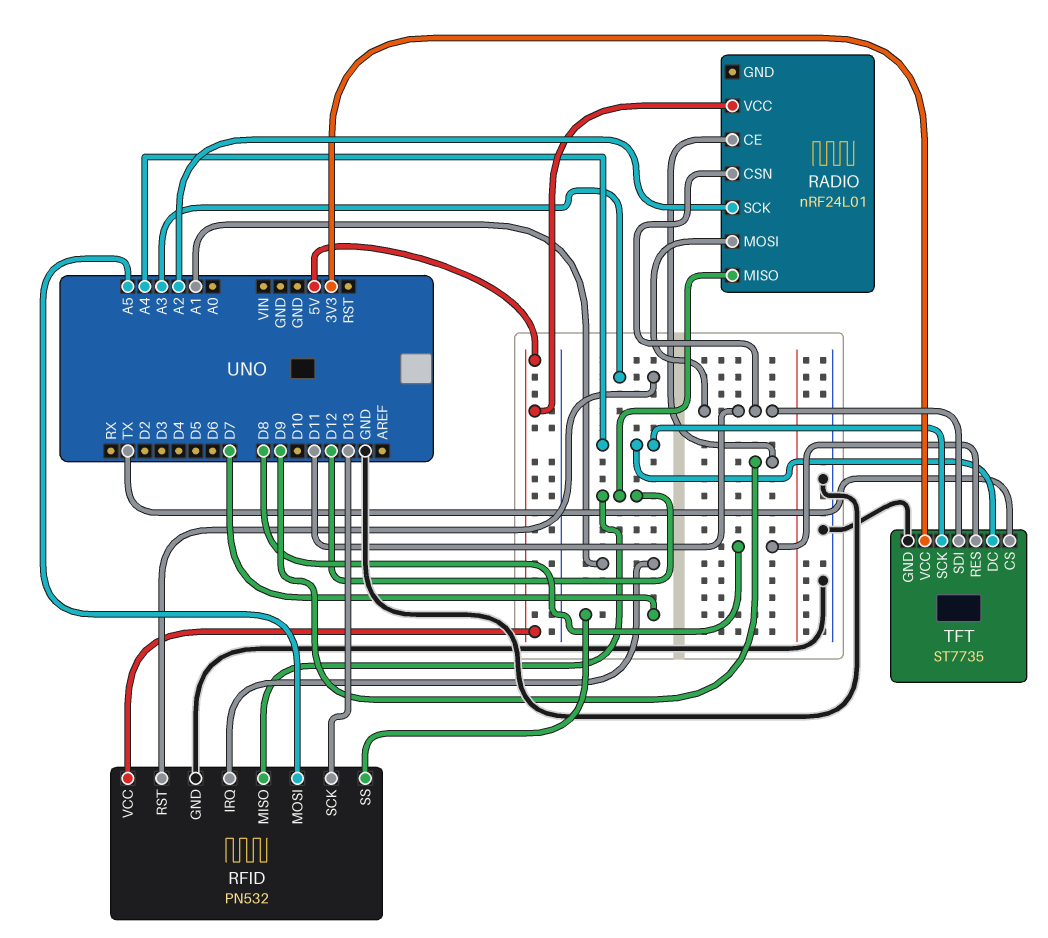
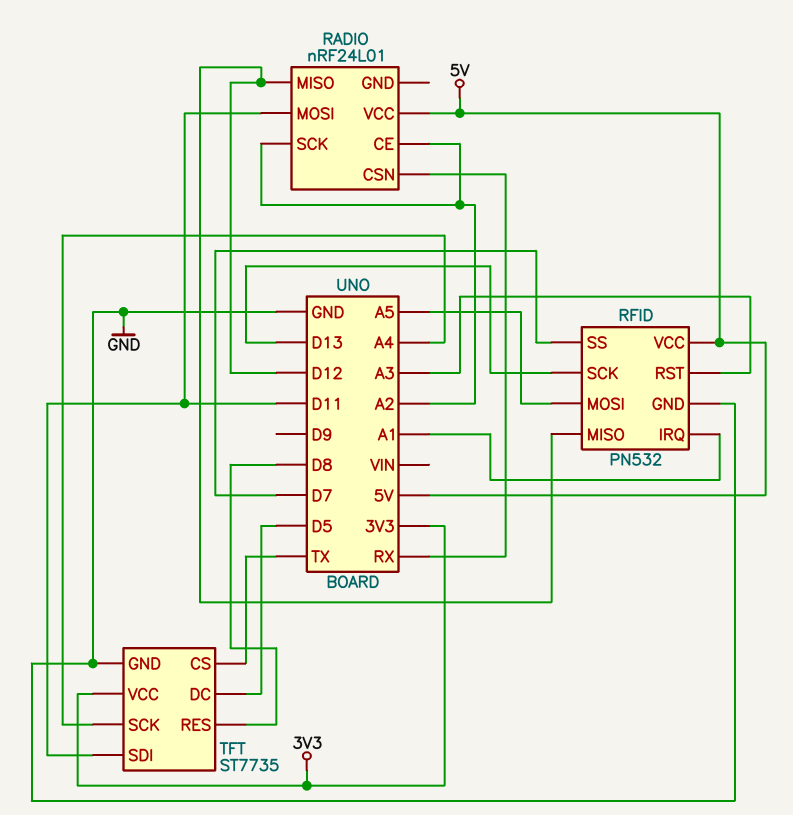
RADIO pin CE: D9 -> A2
RADIO pin CSN: D11 -> RX
TFT pin DC: A4 -> D5

